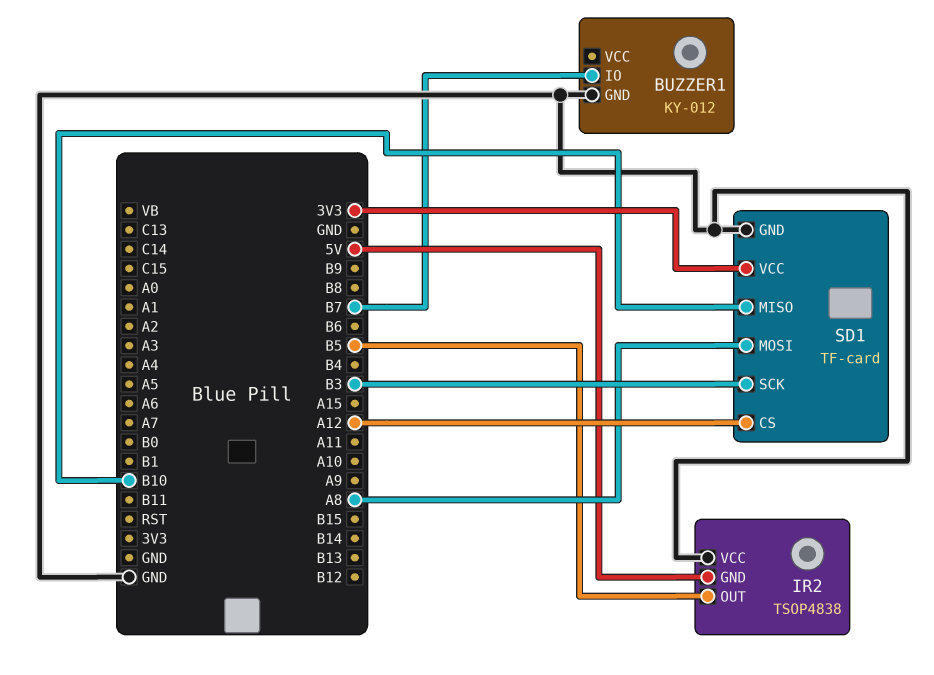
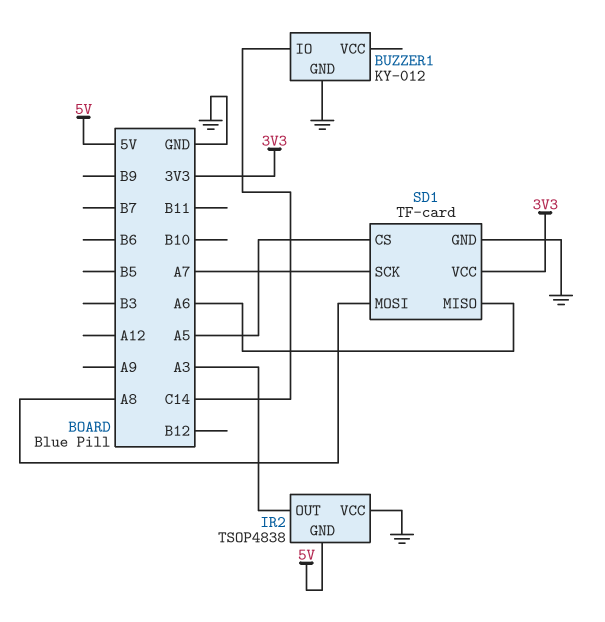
BUZZER1 pin IO: B7 -> C14
IR2 pin OUT: B5 -> A3
SD1 pin CS: A12 -> A5
SD1 pin MISO: B10 -> A6
SD1 pin SCK: B3 -> A7

